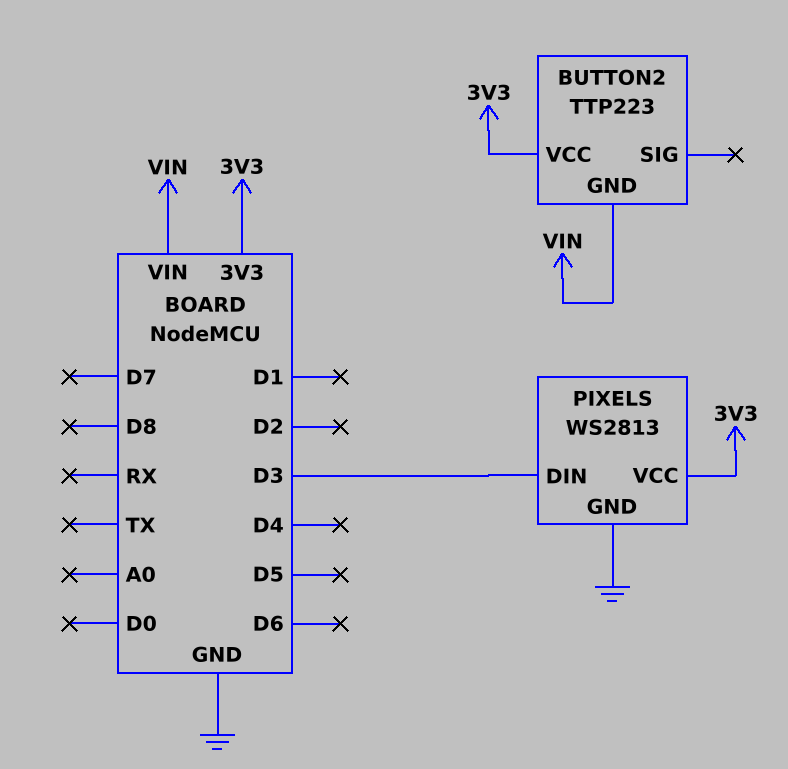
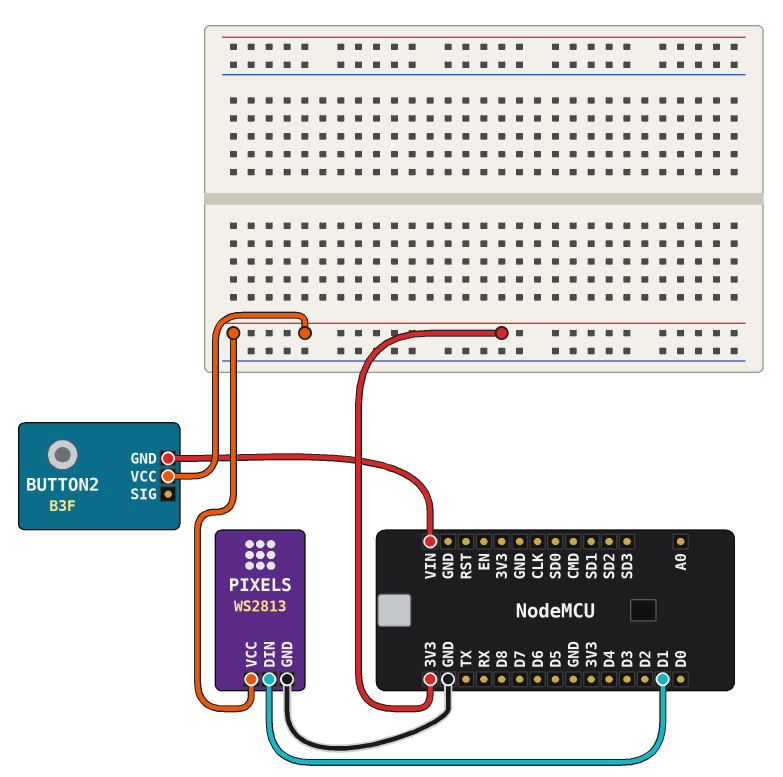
BUTTON2: TTP223 -> B3F
PIXELS pin DIN: D3 -> D1

